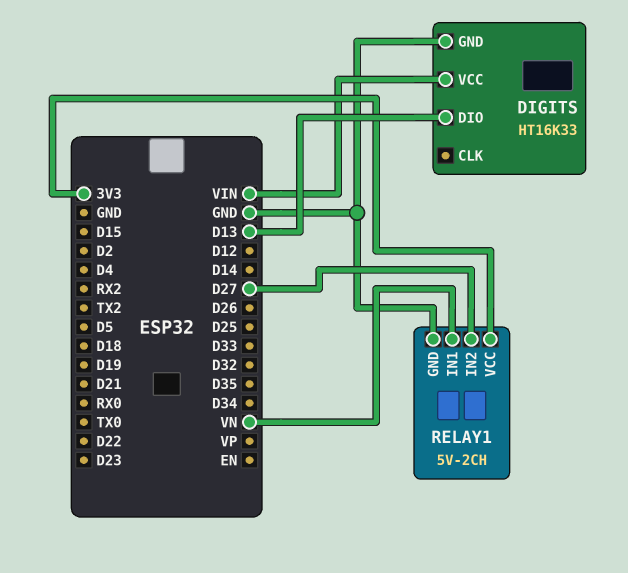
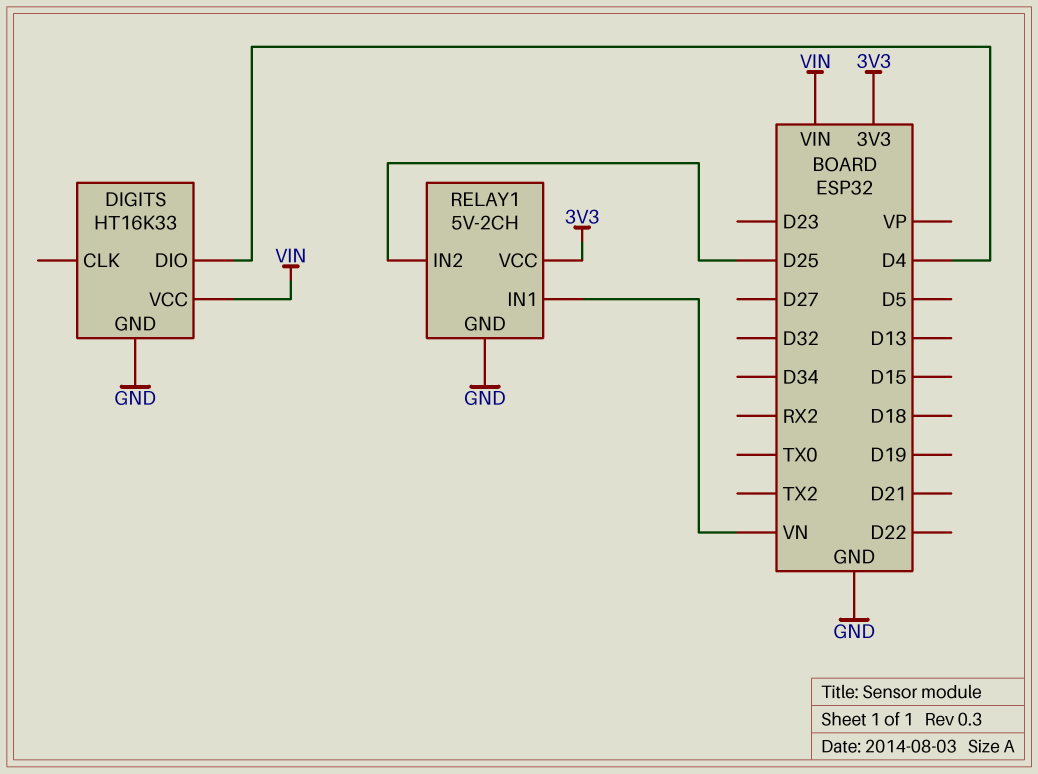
DIGITS pin DIO: D13 -> D4
RELAY1 pin IN2: D27 -> D25

